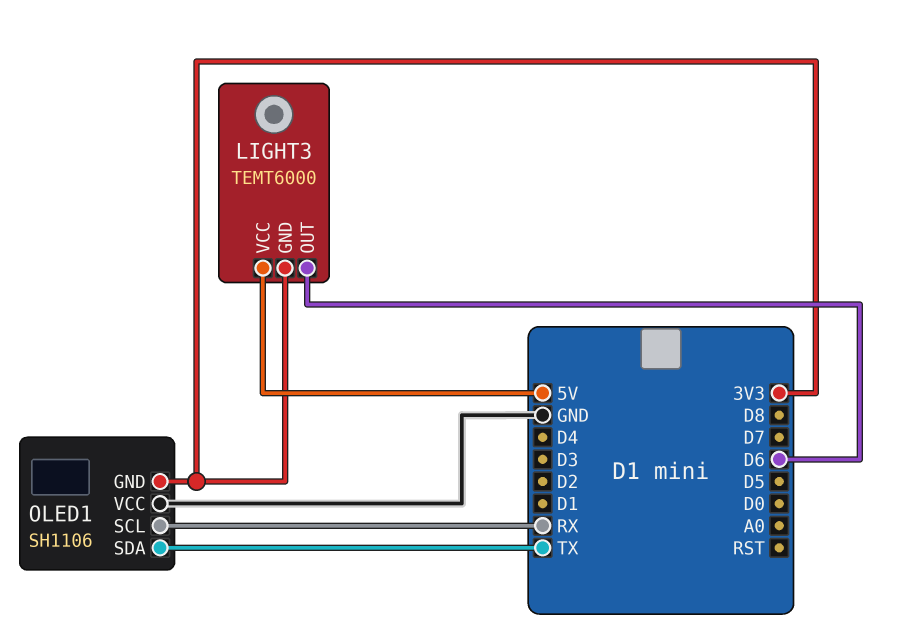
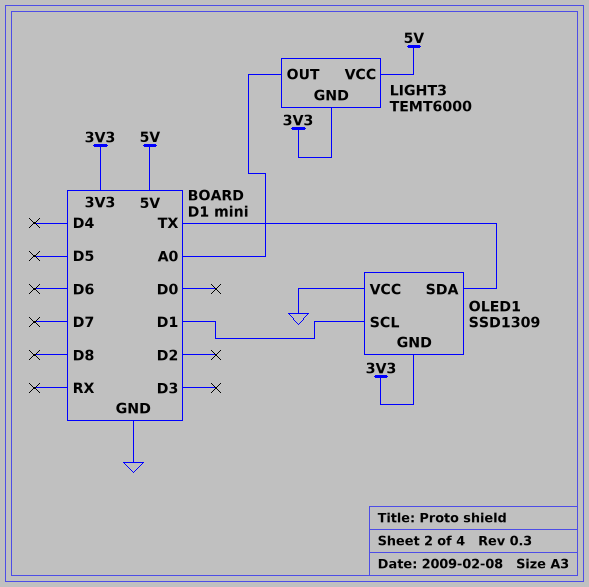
LIGHT3 pin OUT: D6 -> A0
OLED1: SH1106 -> SSD1309
OLED1 pin SCL: RX -> D1

